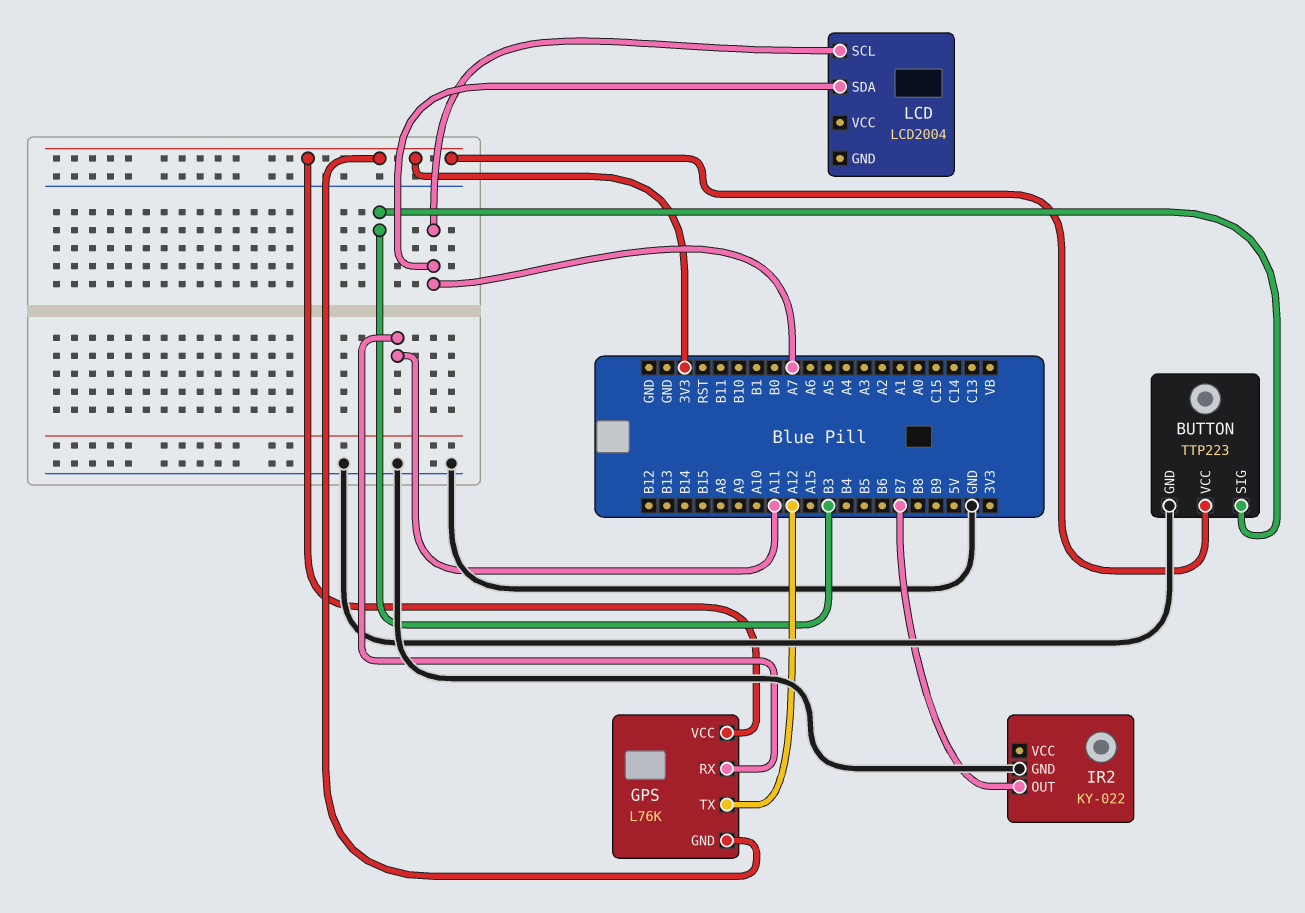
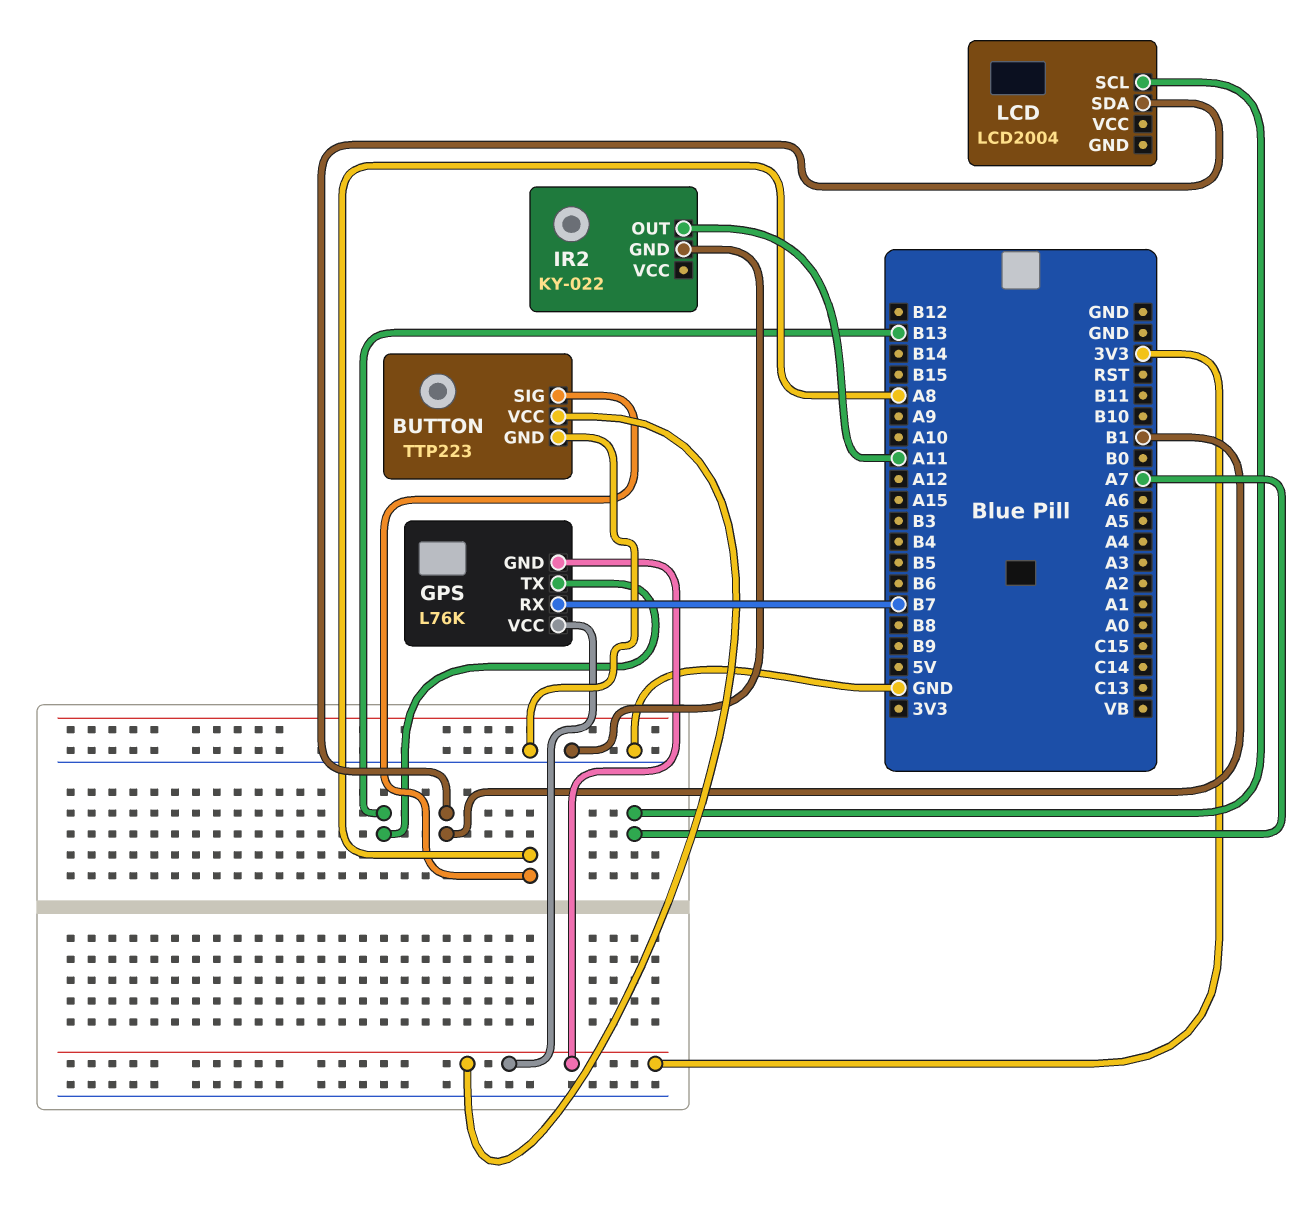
BUTTON pin SIG: B3 -> A8
GPS pin RX: A11 -> B7
GPS pin TX: A12 -> B13
IR2 pin OUT: B7 -> A11
LCD pin SDA: A7 -> B1

